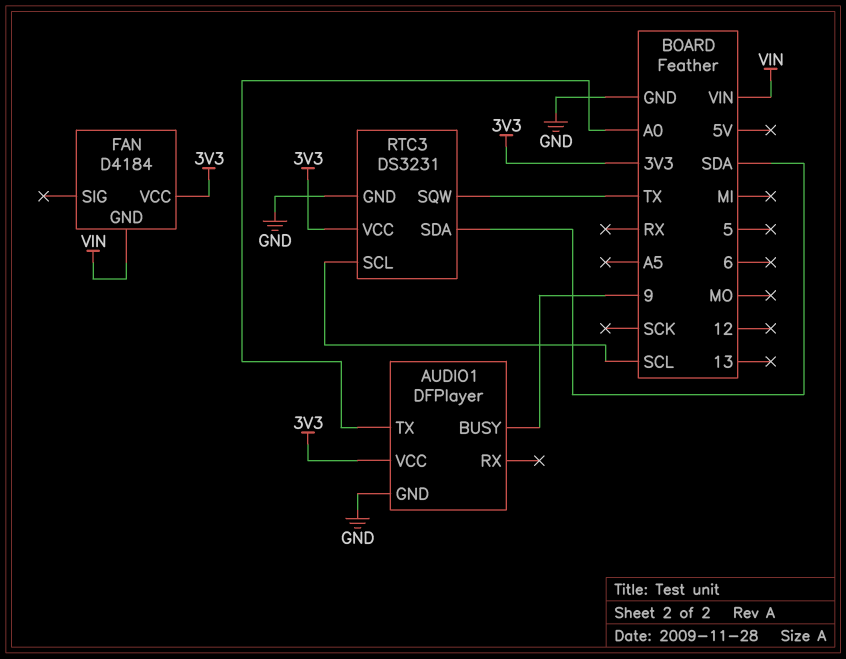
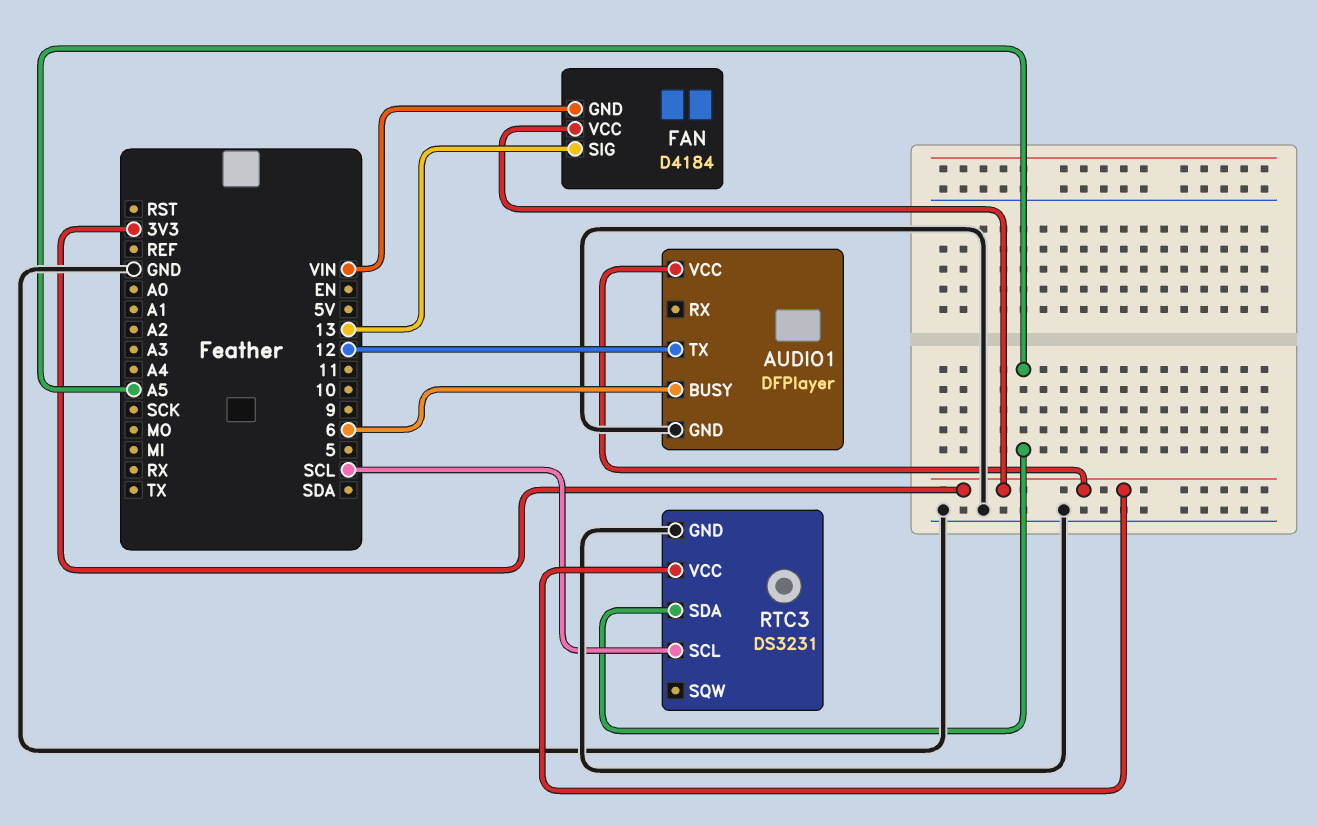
AUDIO1 pin BUSY: 9 -> 6
AUDIO1 pin TX: A0 -> 12
FAN pin SIG: none -> 13
RTC3 pin SDA: SDA -> A5
RTC3 pin SQW: TX -> none

